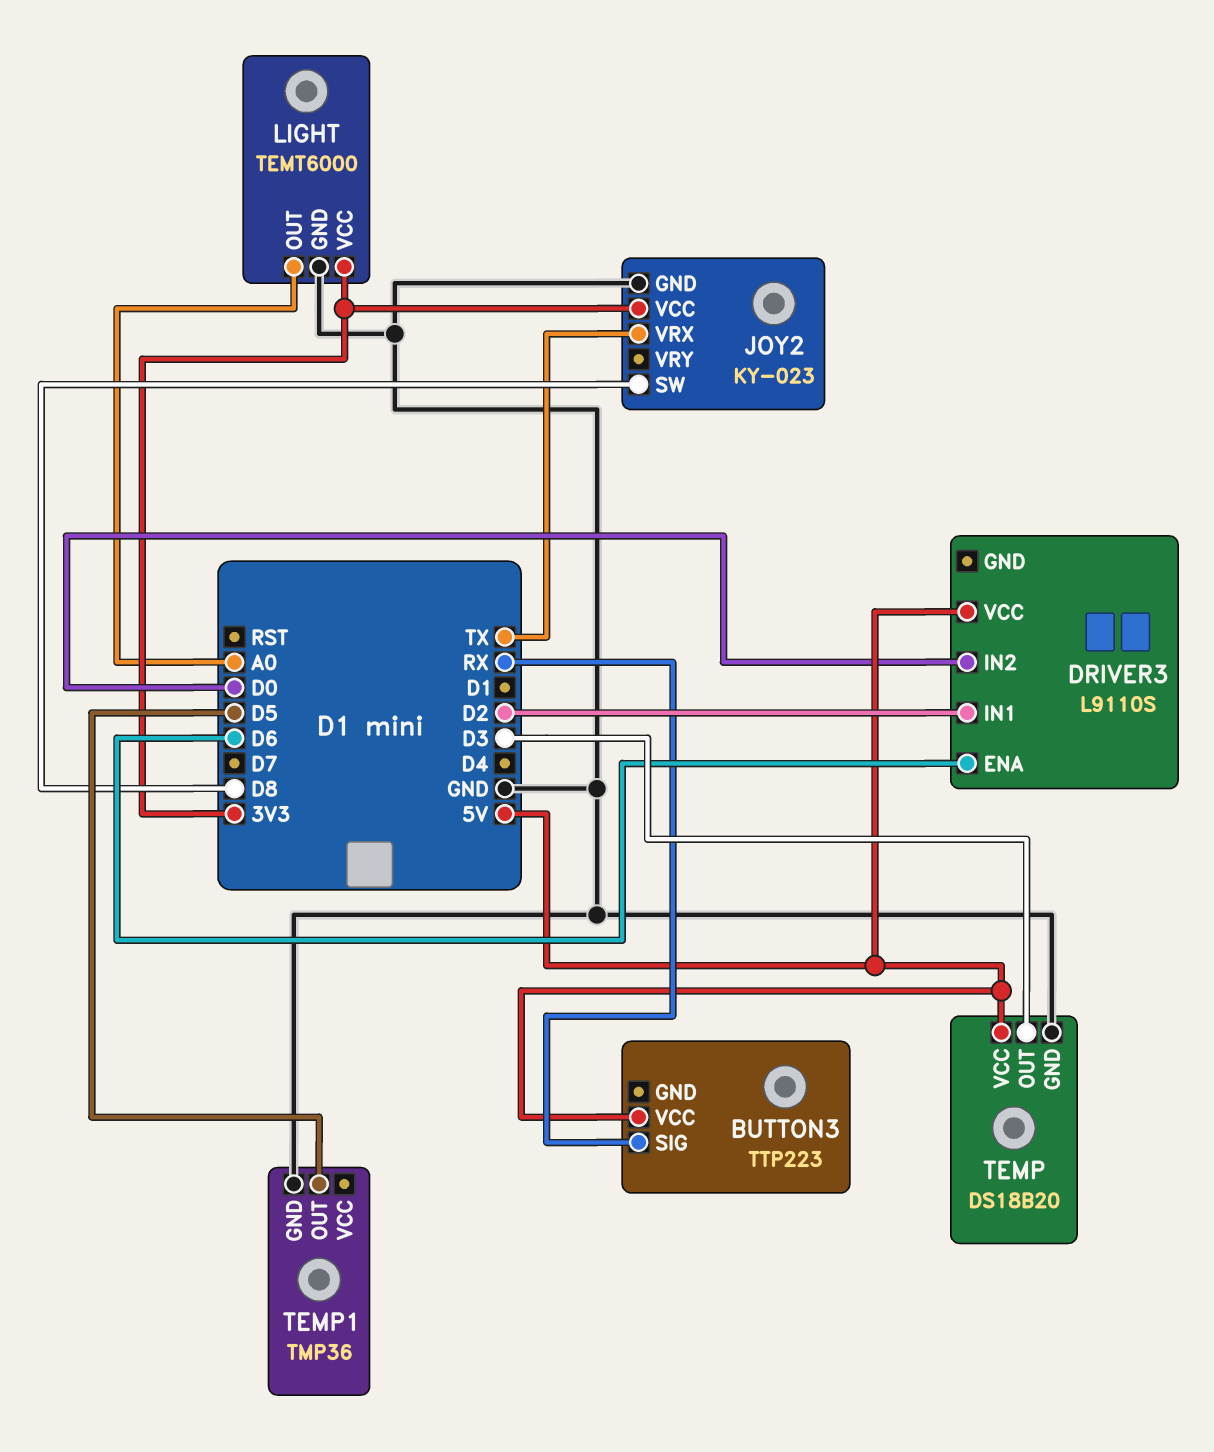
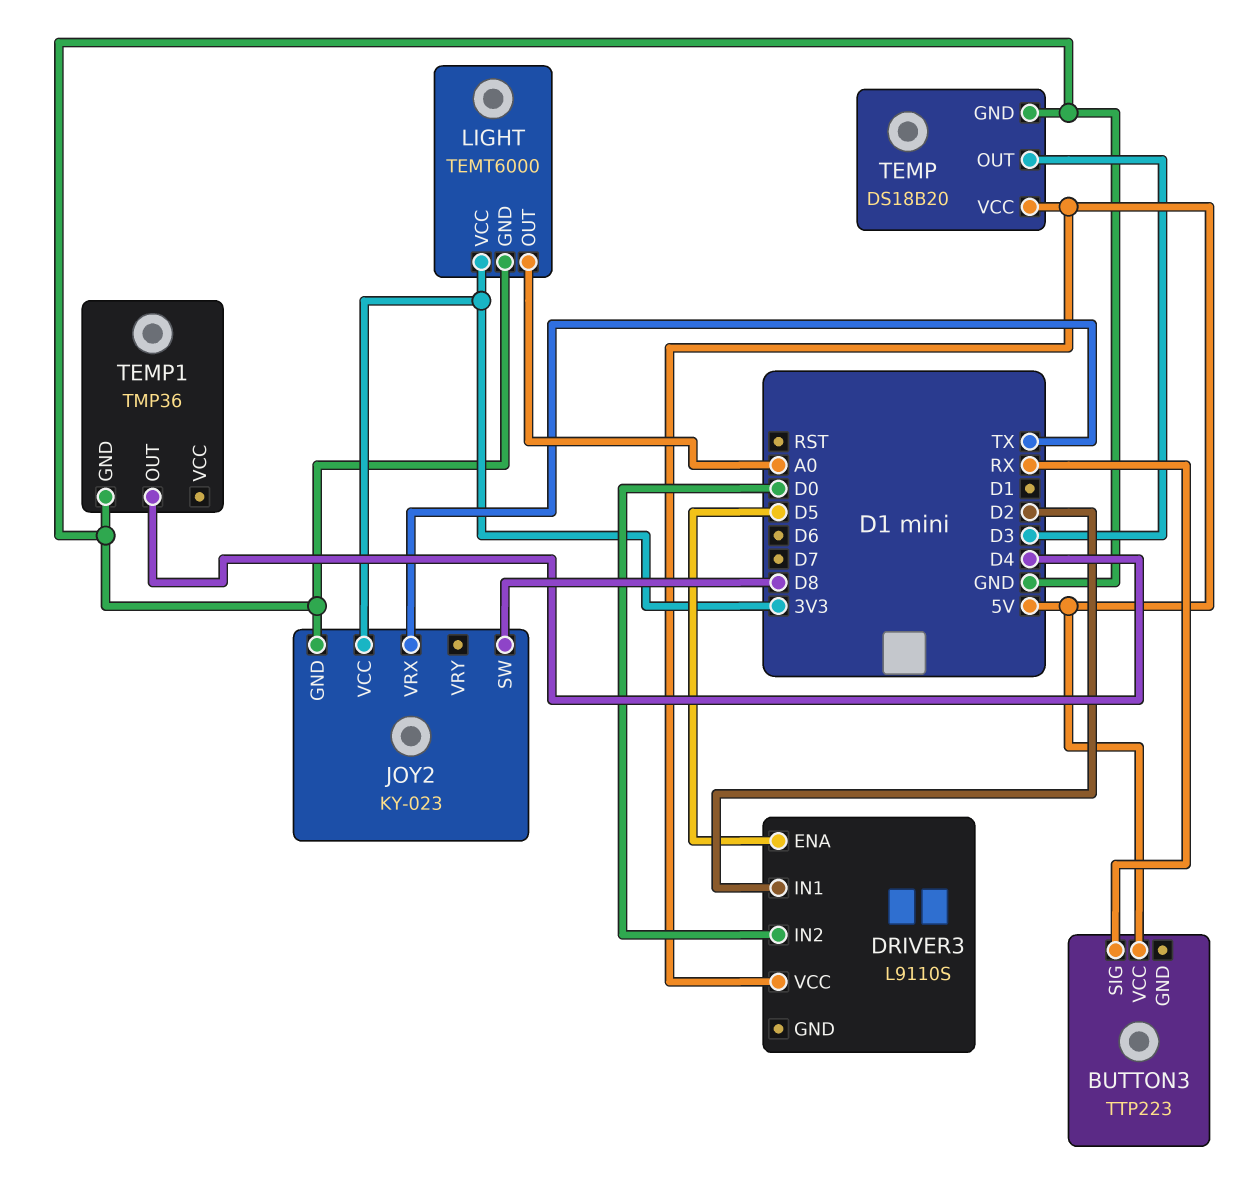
DRIVER3 pin ENA: D6 -> D5
TEMP1 pin OUT: D5 -> D4

